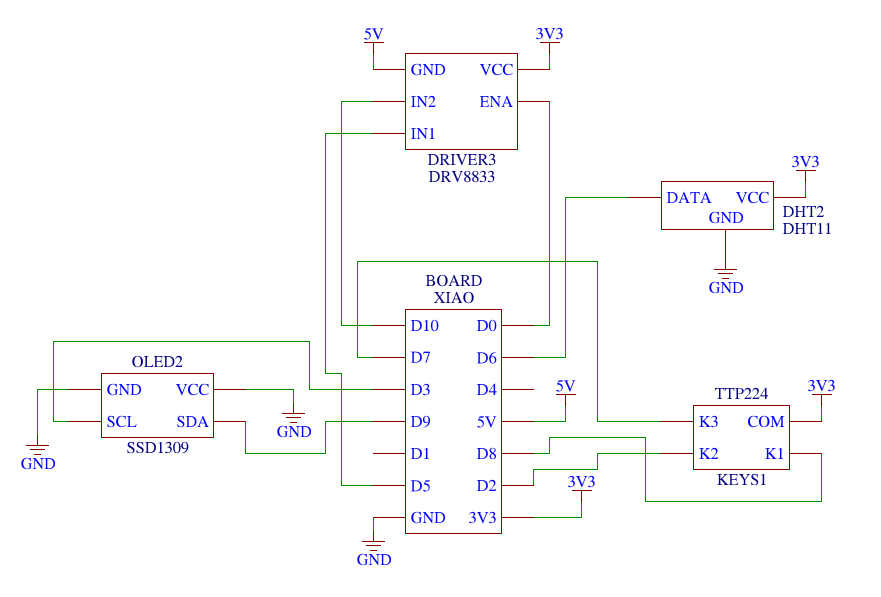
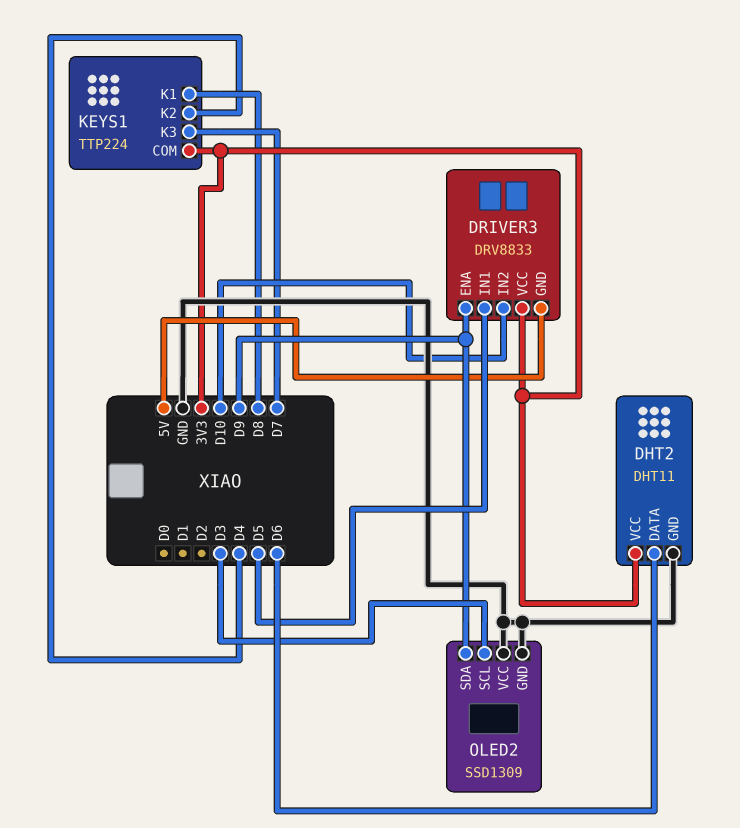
DRIVER3 pin ENA: D0 -> D9
KEYS1 pin K2: D2 -> D4

